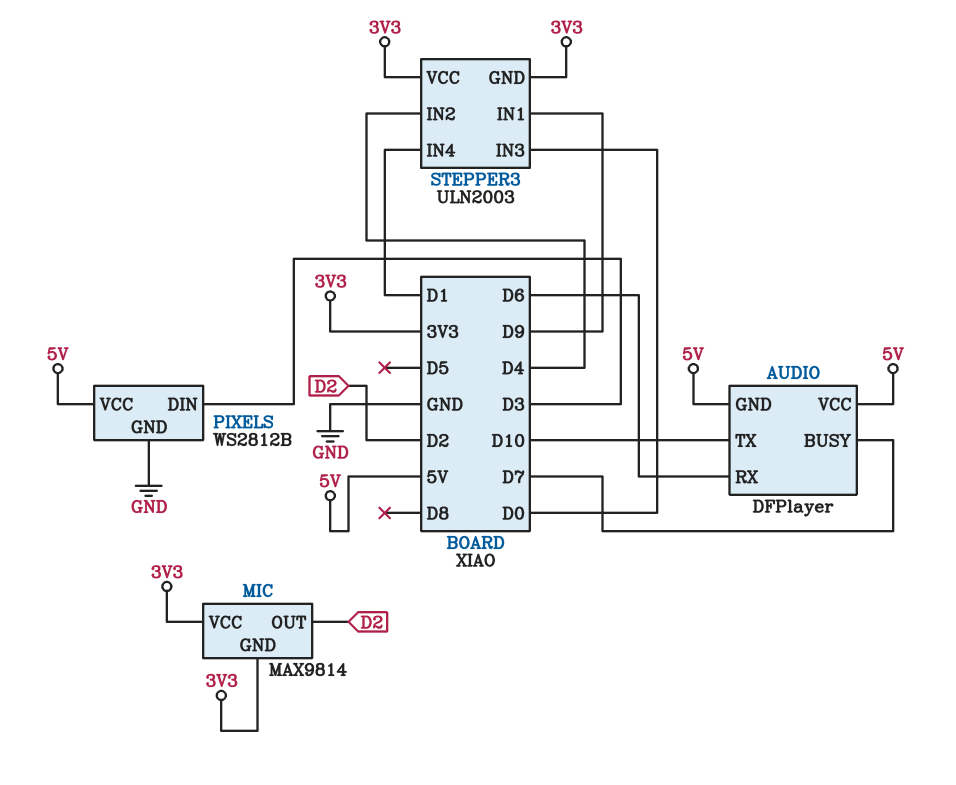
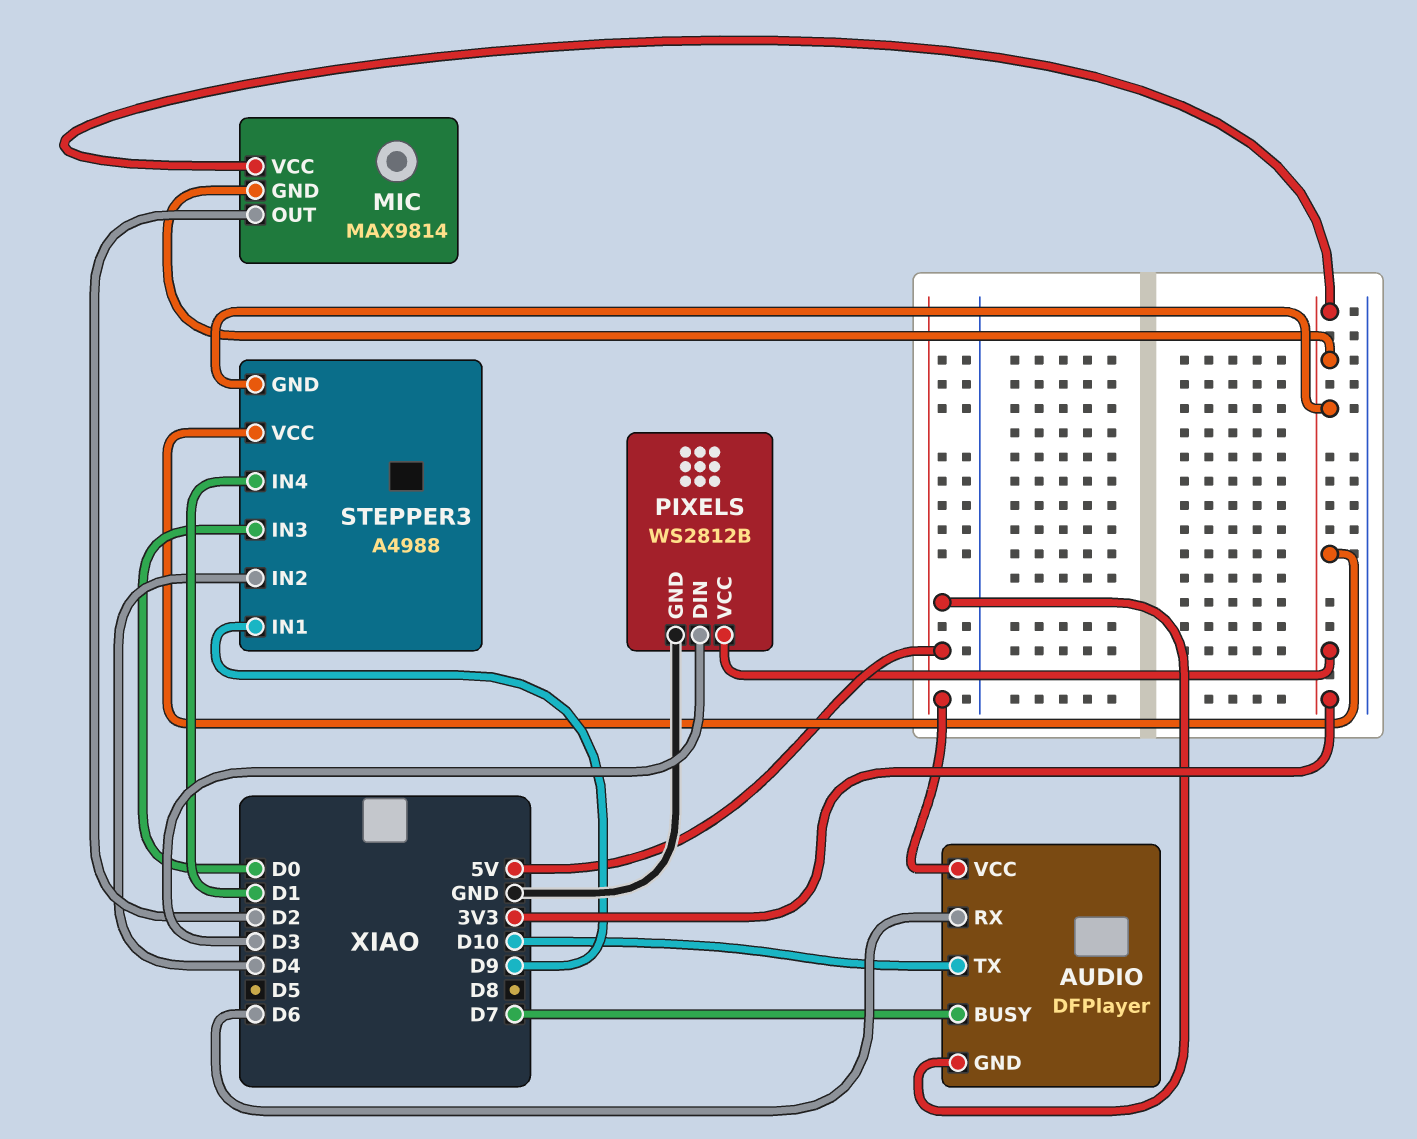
PIXELS pin VCC: 5V -> 3V3
STEPPER3: ULN2003 -> A4988

